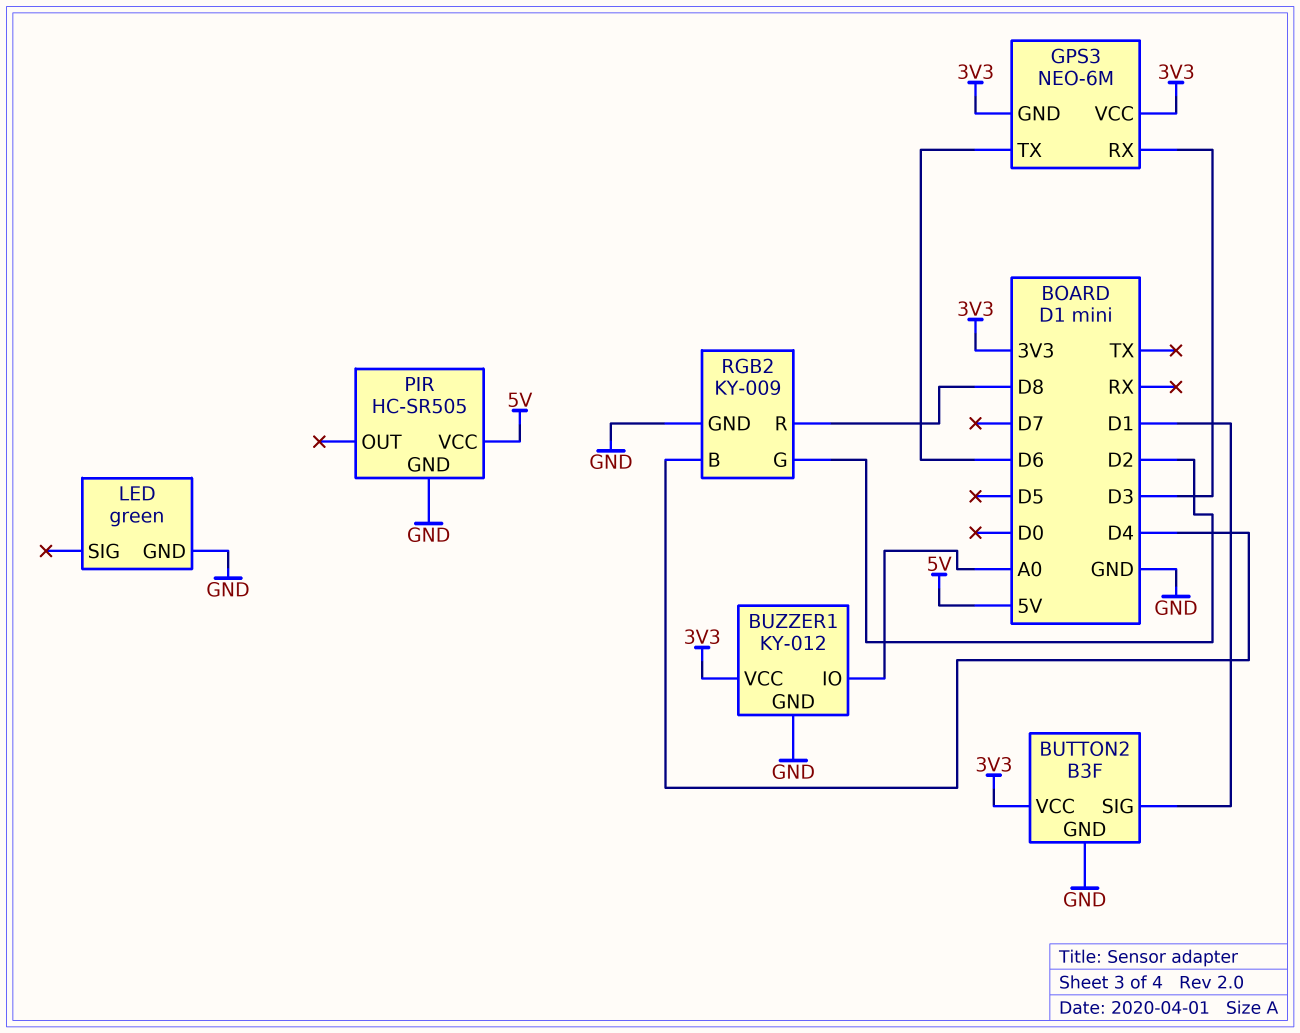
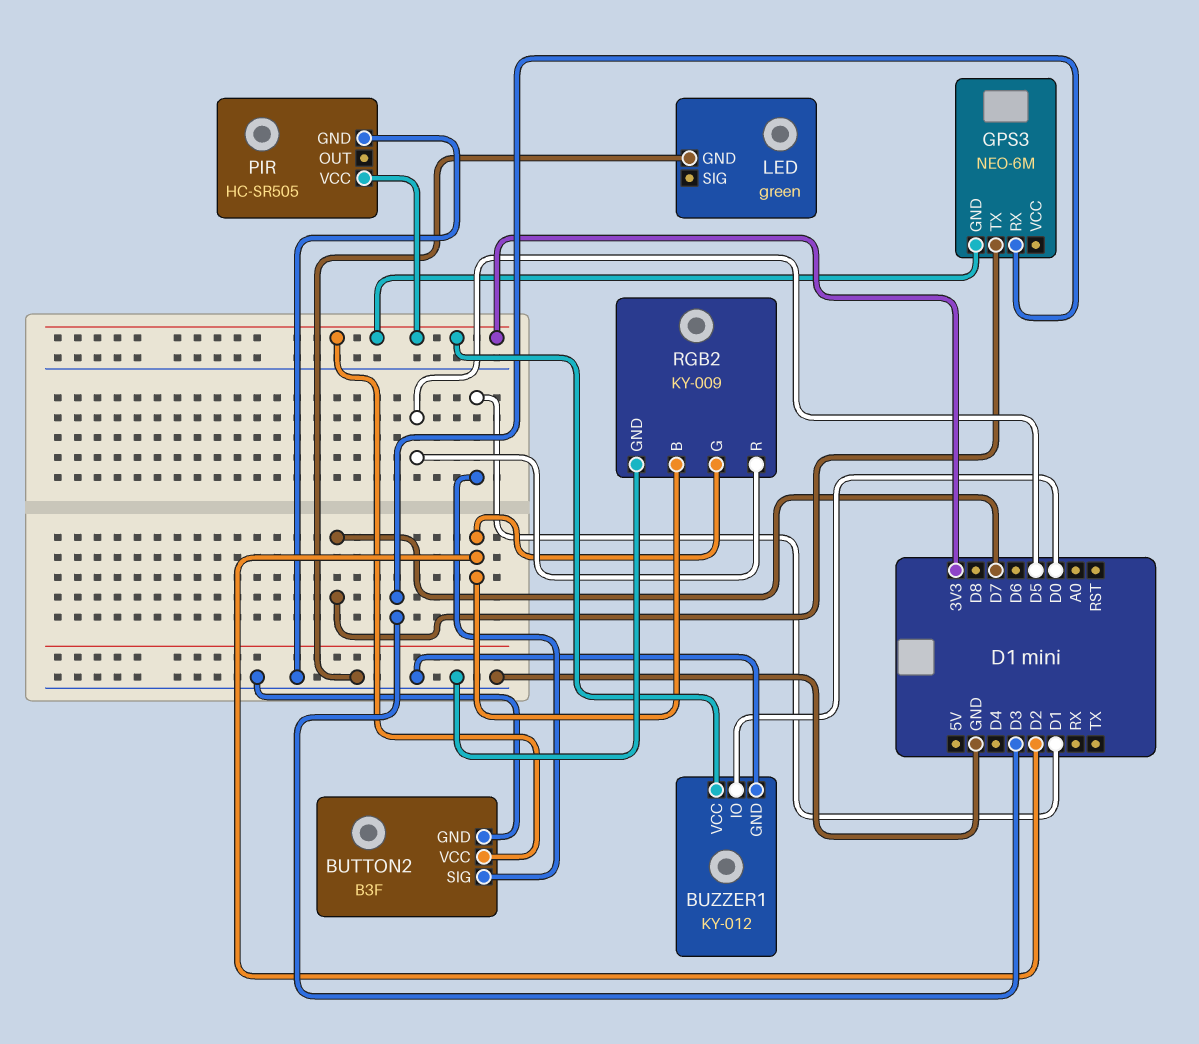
BUZZER1 pin IO: A0 -> D0
GPS3 pin TX: D6 -> D7
GPS3 pin VCC: 3V3 -> none
PIR pin VCC: 5V -> 3V3
RGB2 pin B: D4 -> D2
RGB2 pin R: D8 -> D5

